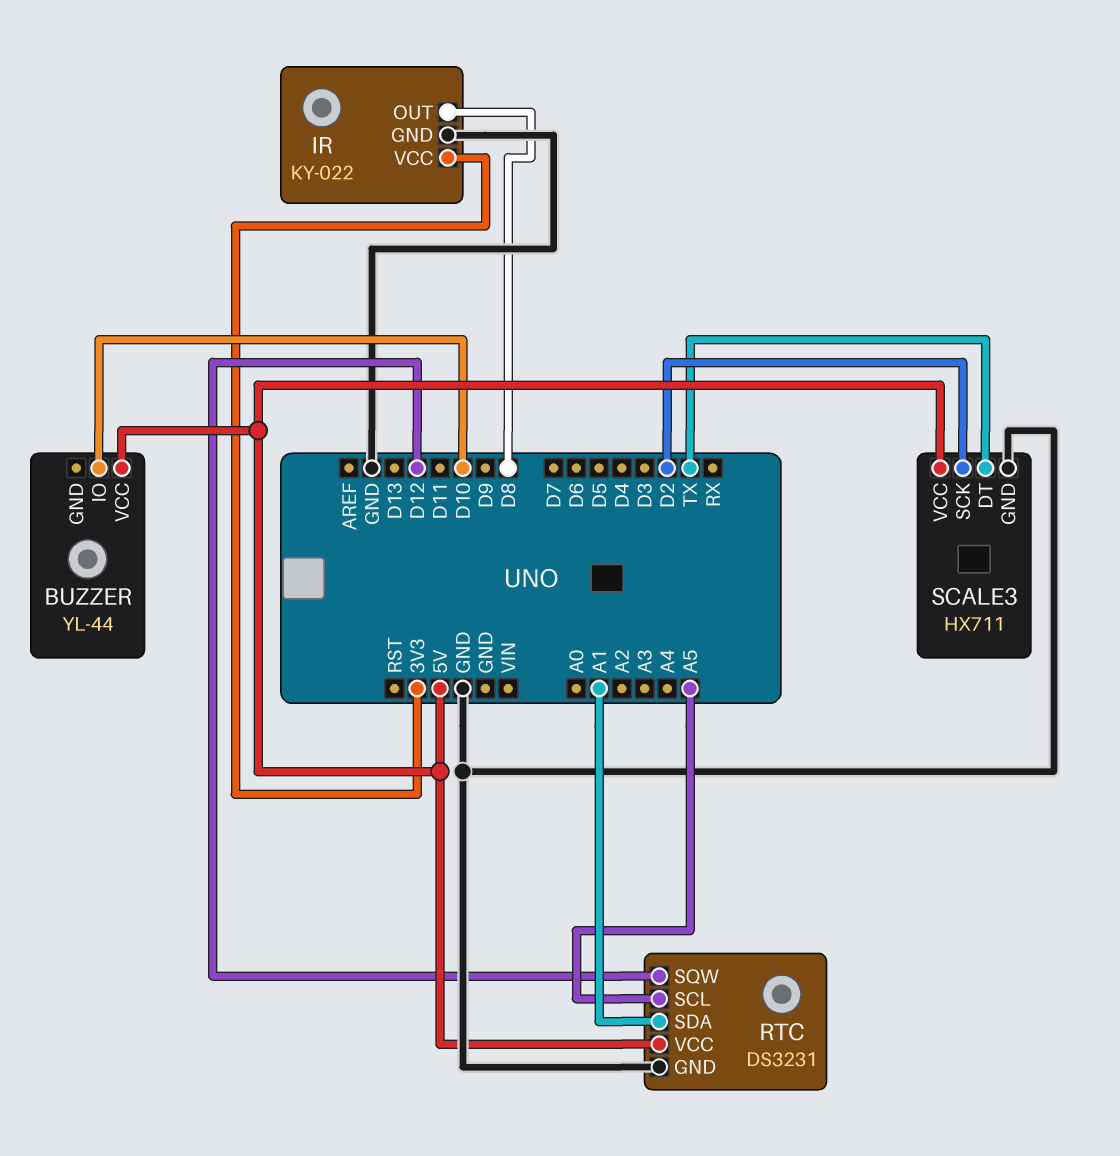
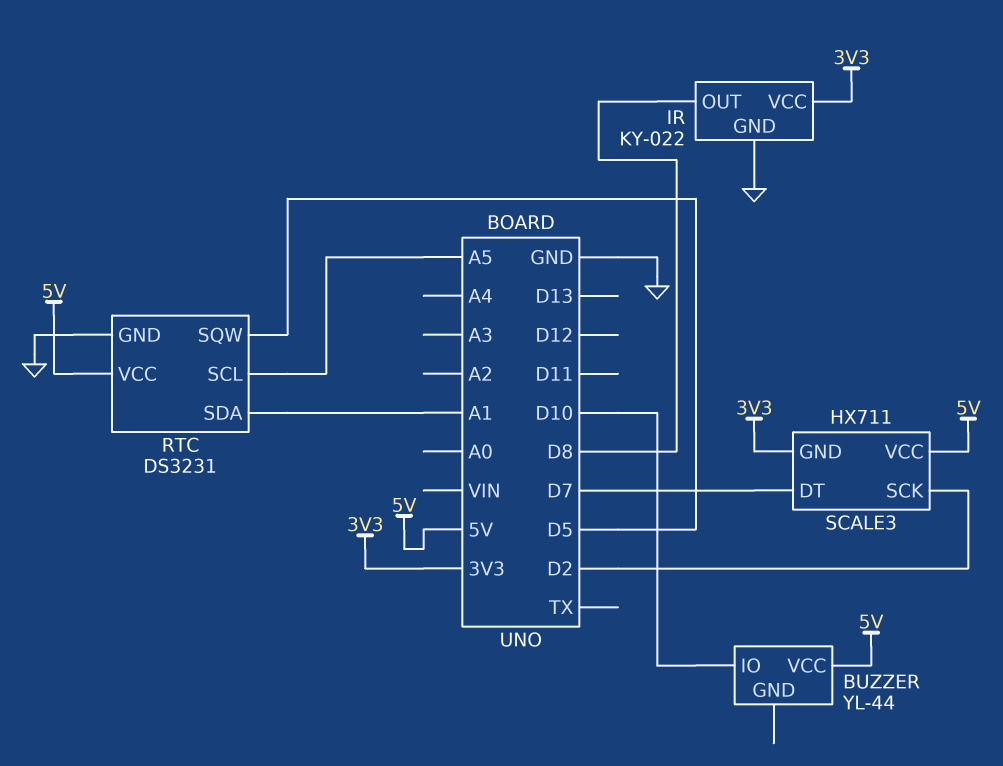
RTC pin SQW: D12 -> D5
SCALE3 pin DT: TX -> D7
SCALE3 pin GND: GND -> 3V3

